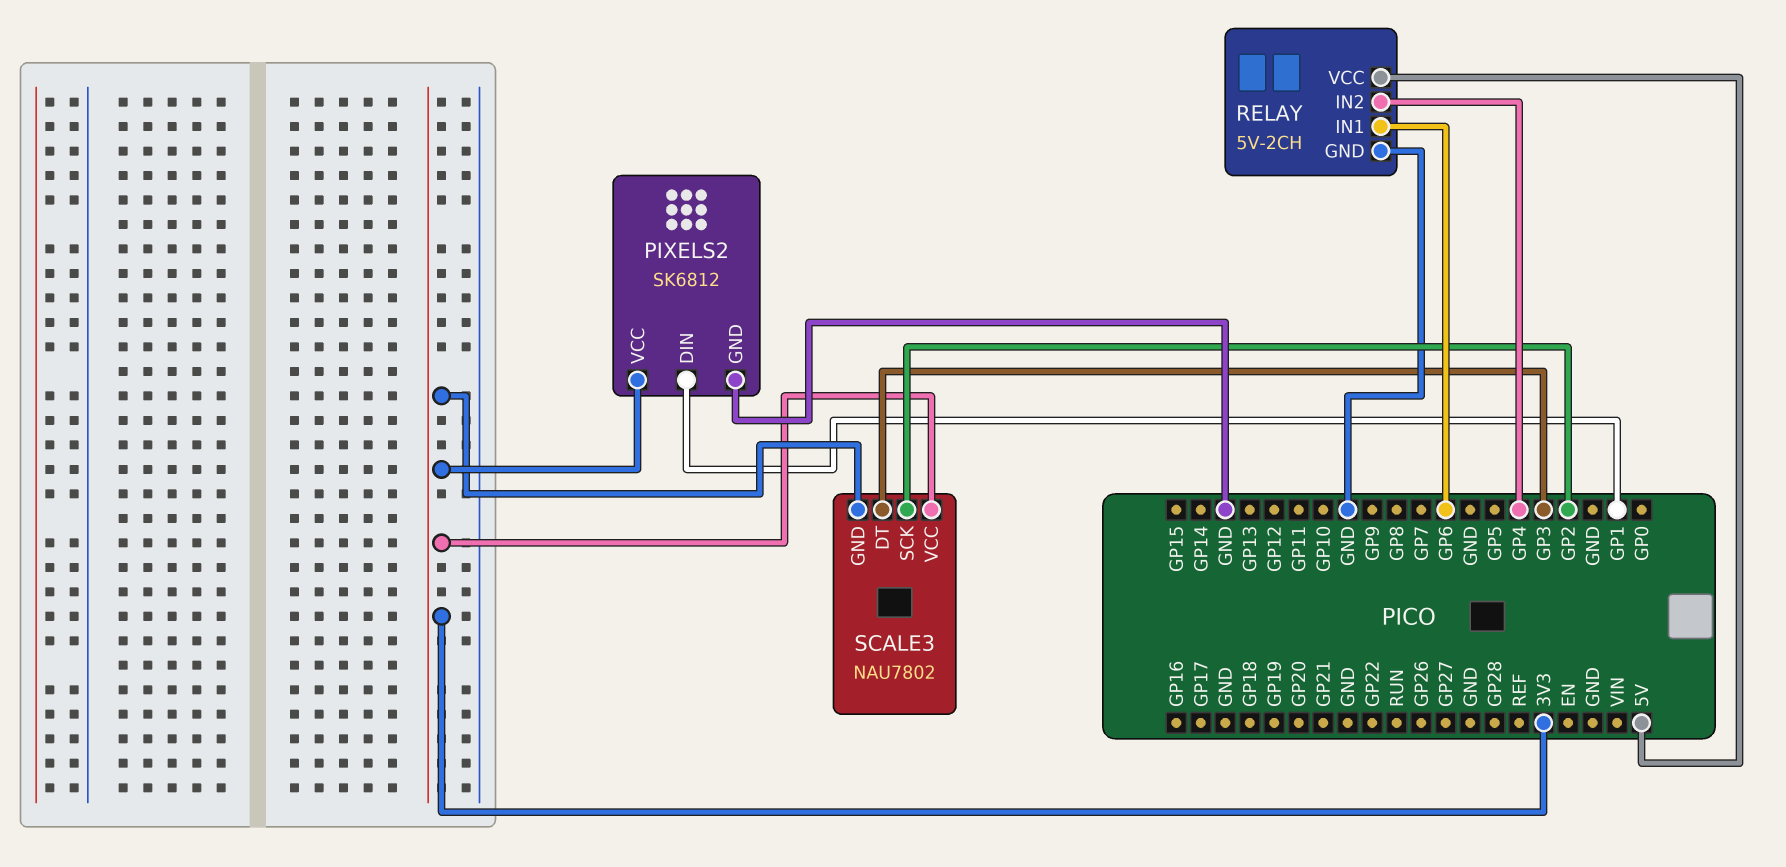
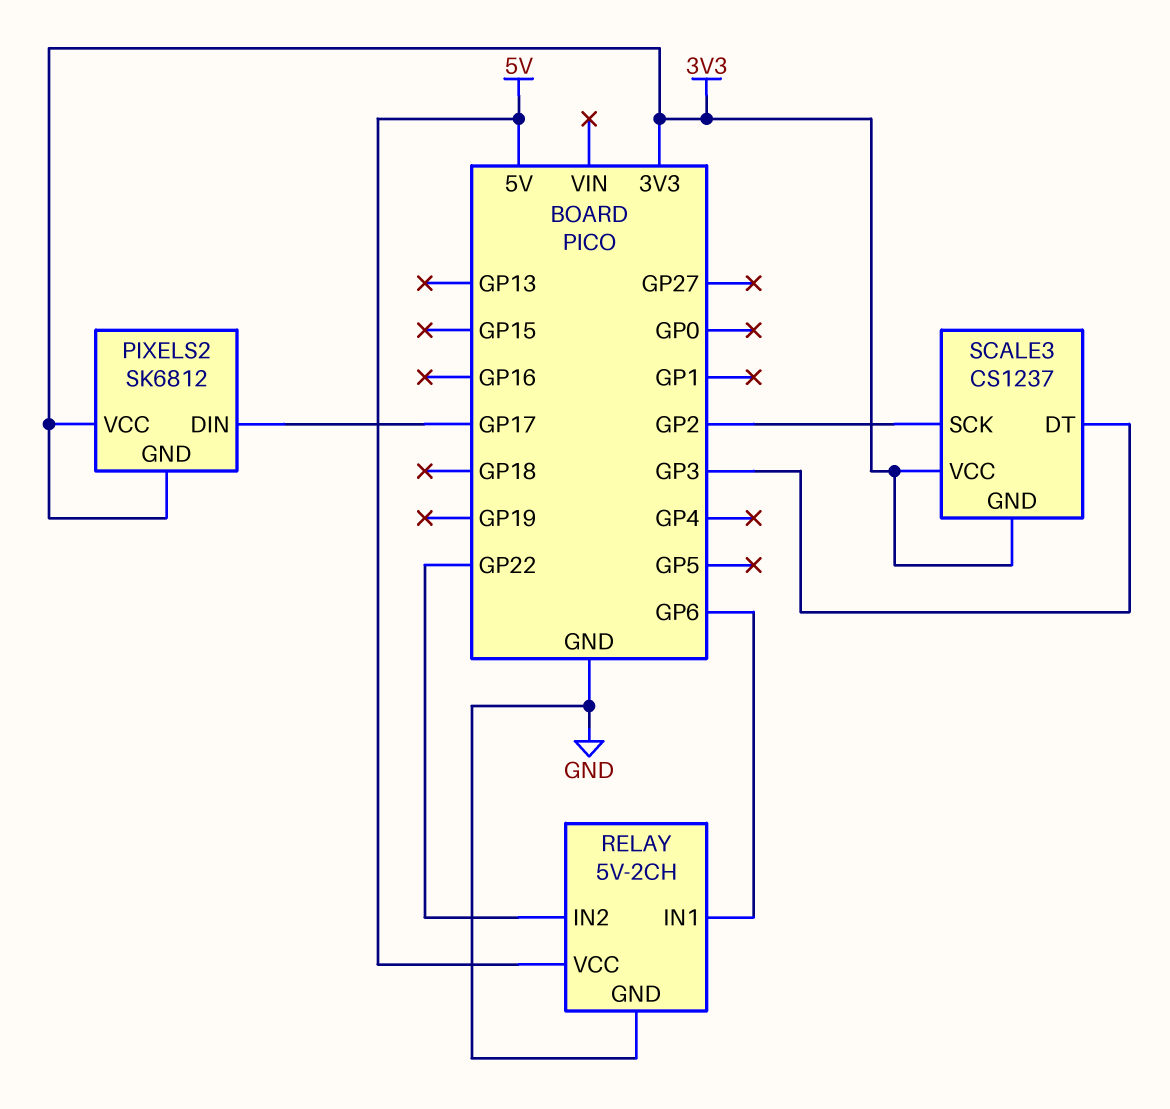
PIXELS2 pin DIN: GP1 -> GP17
PIXELS2 pin GND: GND -> 3V3
RELAY pin IN2: GP4 -> GP22
SCALE3: NAU7802 -> CS1237

